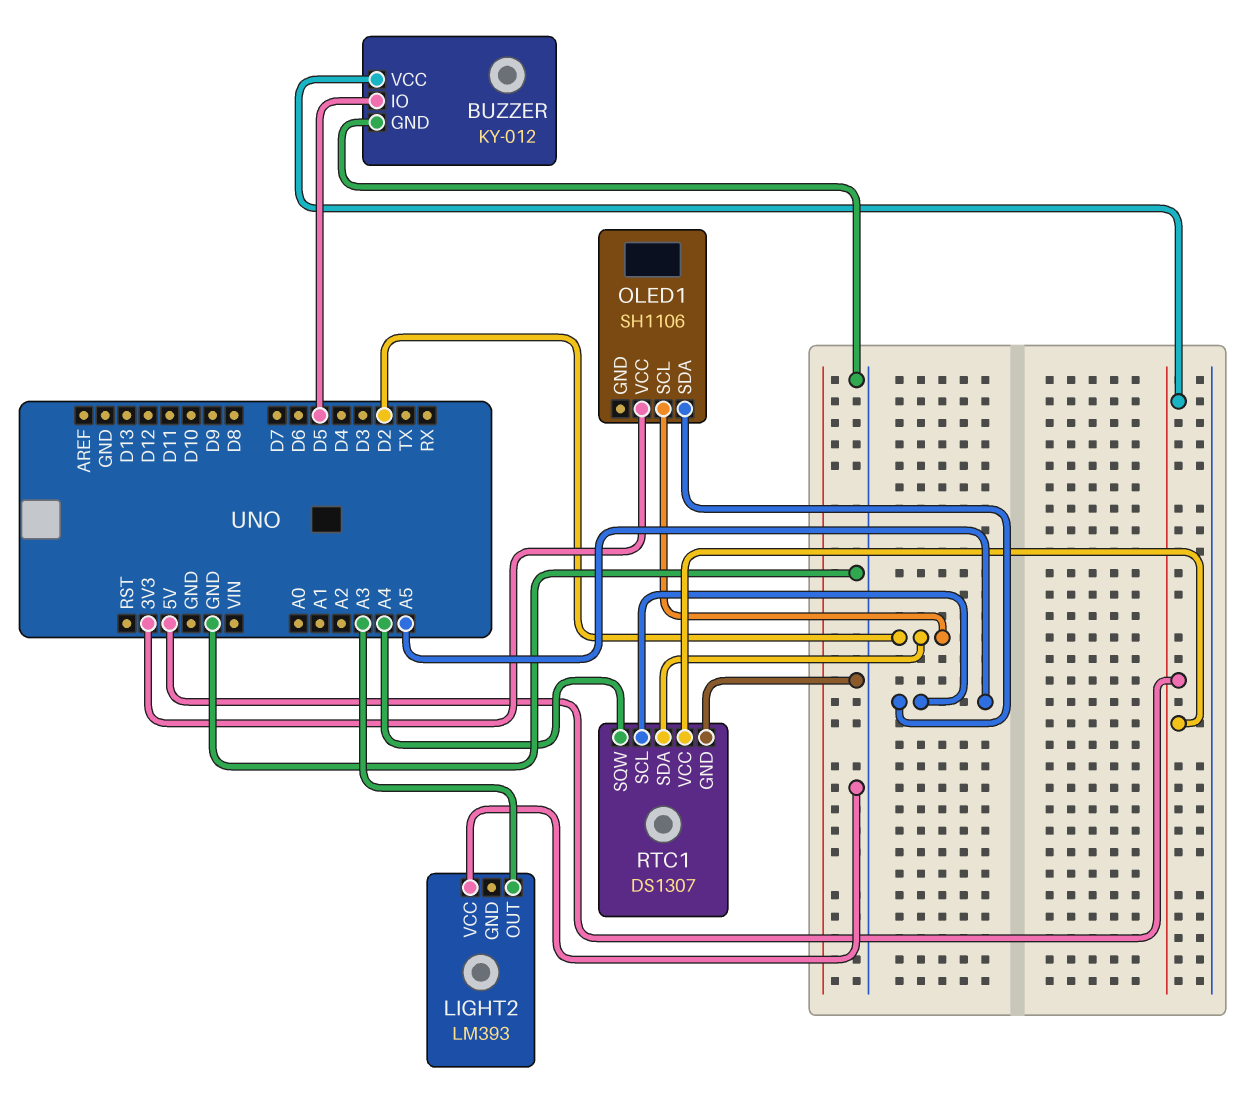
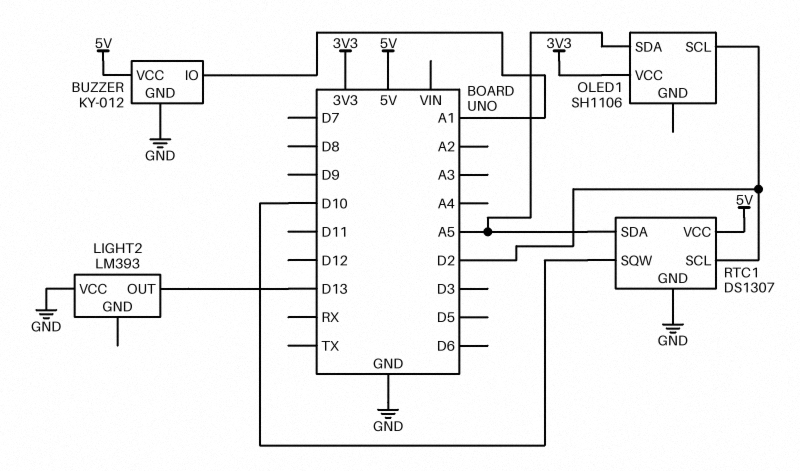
BUZZER pin IO: D5 -> A1
LIGHT2 pin OUT: A3 -> D13
RTC1 pin SCL: A5 -> D2
RTC1 pin SDA: D2 -> A5
RTC1 pin SQW: A4 -> D10

